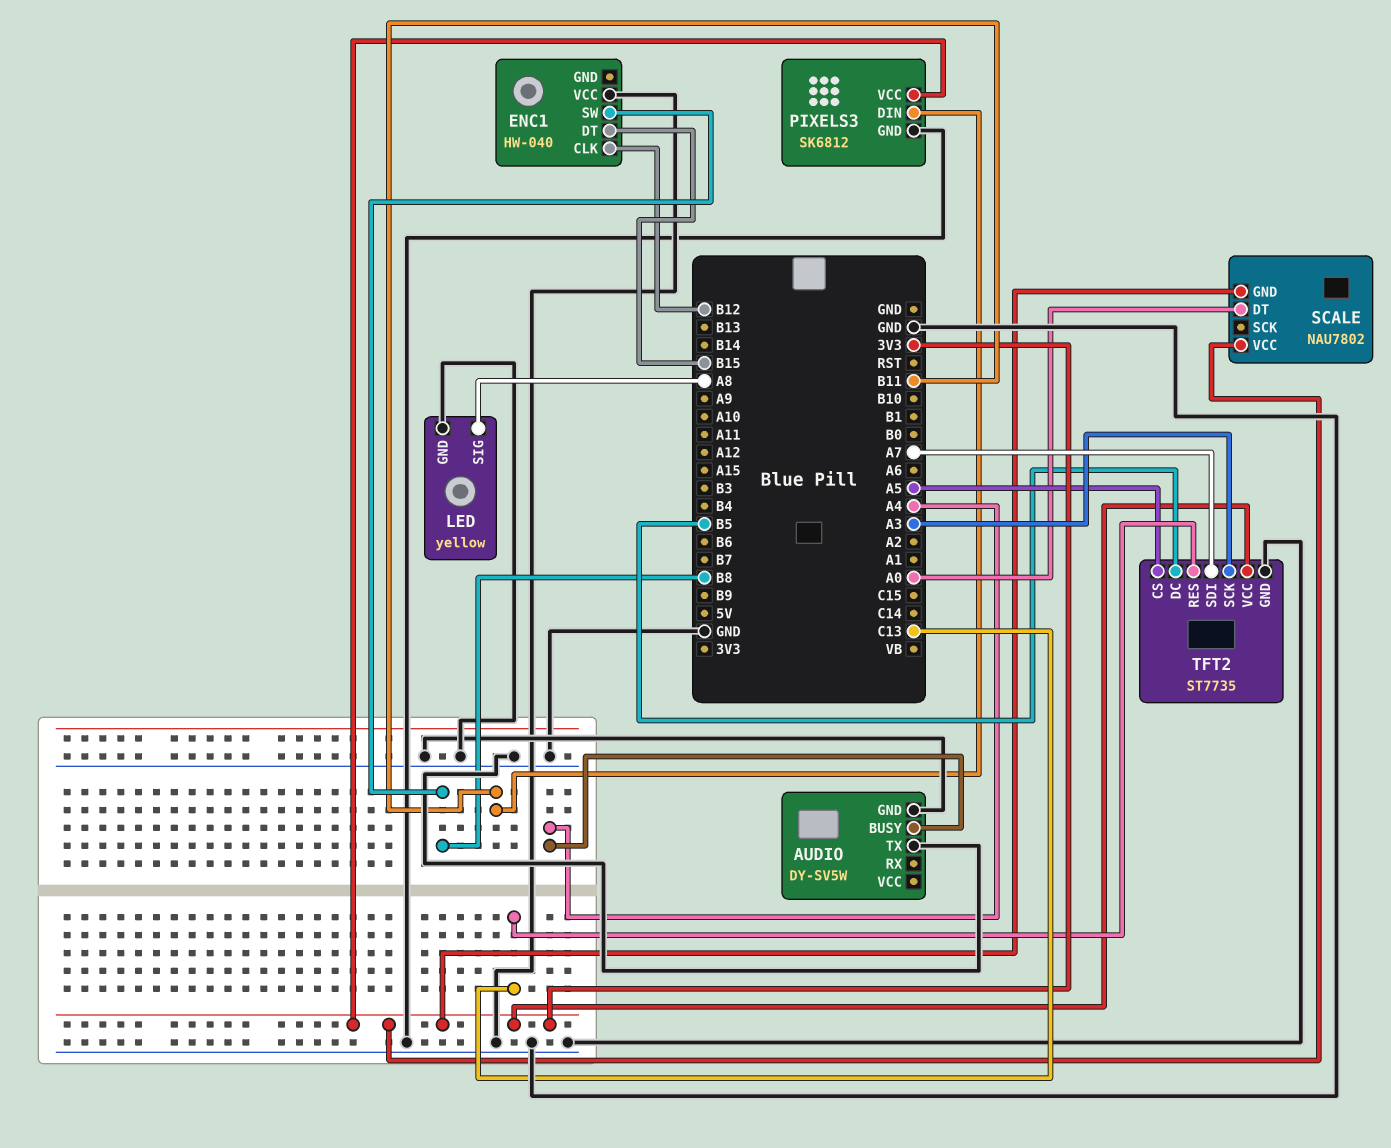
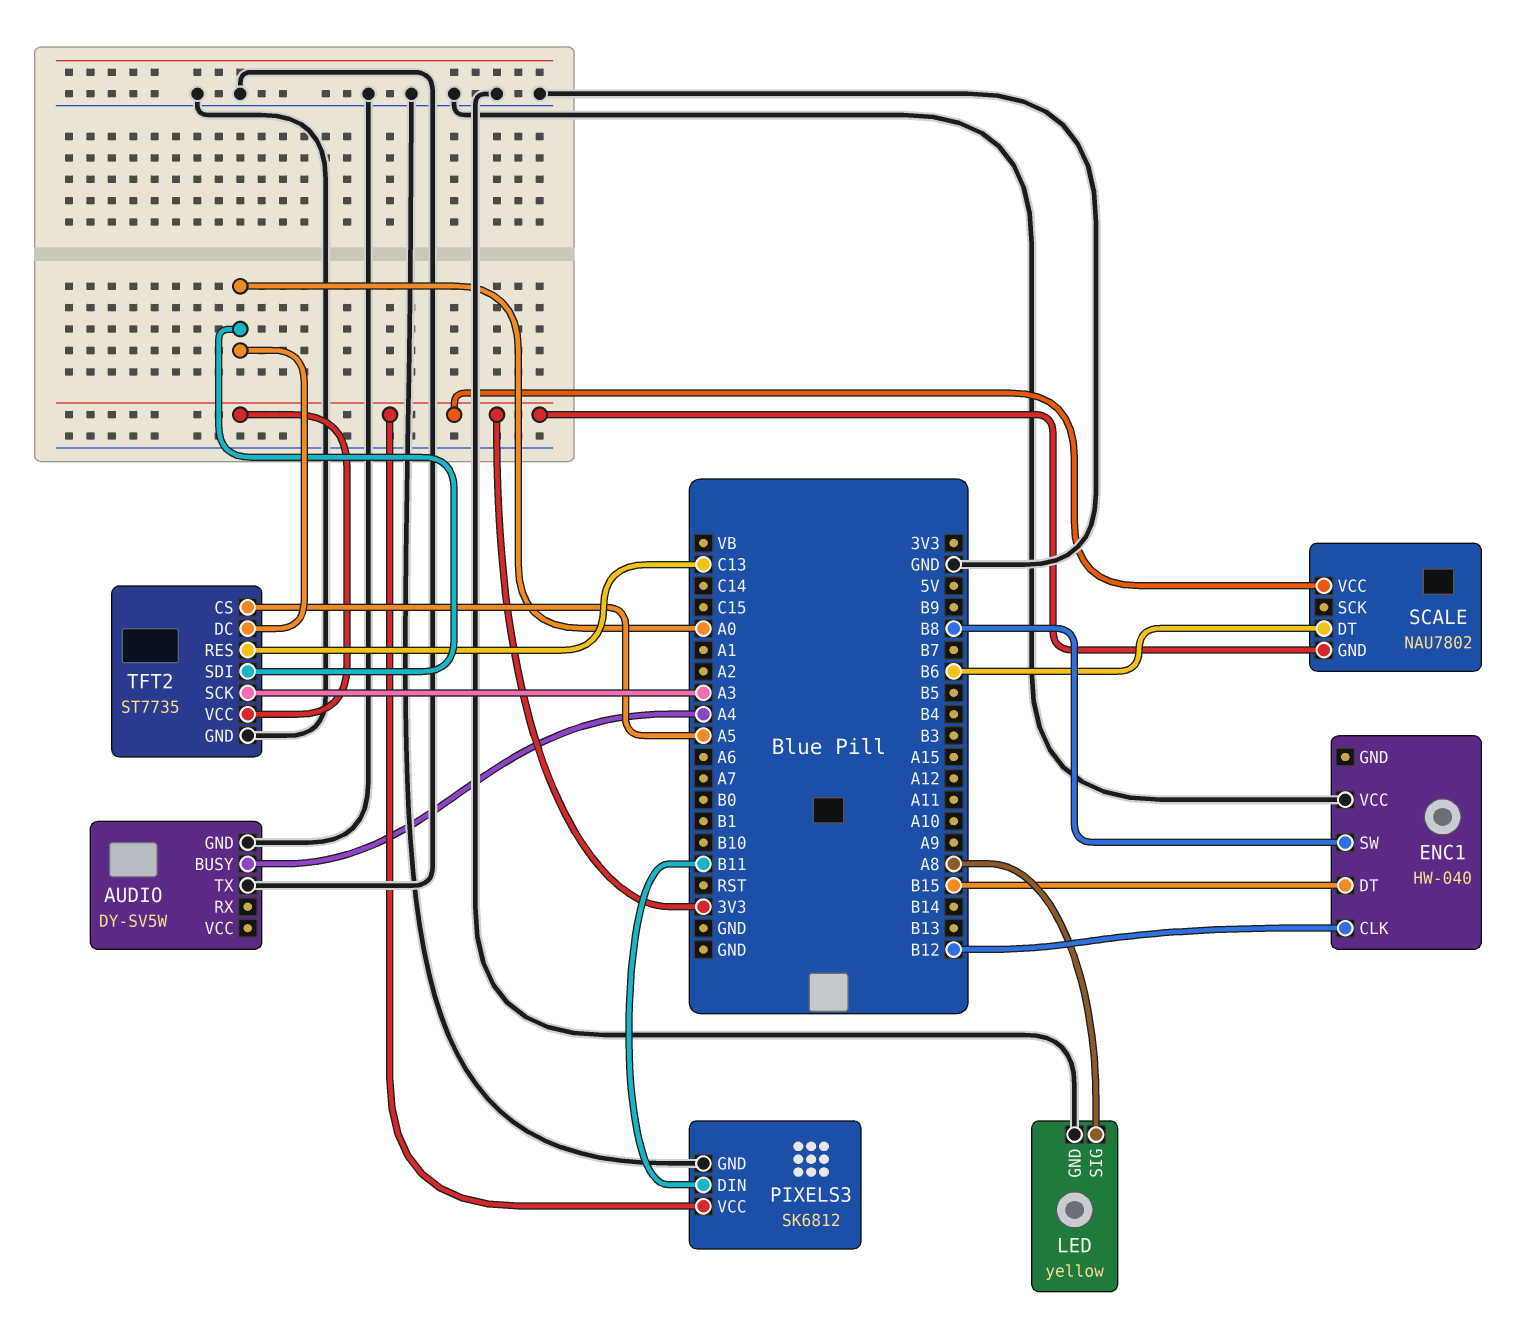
SCALE pin DT: A0 -> B6
TFT2 pin DC: B5 -> A0
TFT2 pin SDI: A7 -> A0

